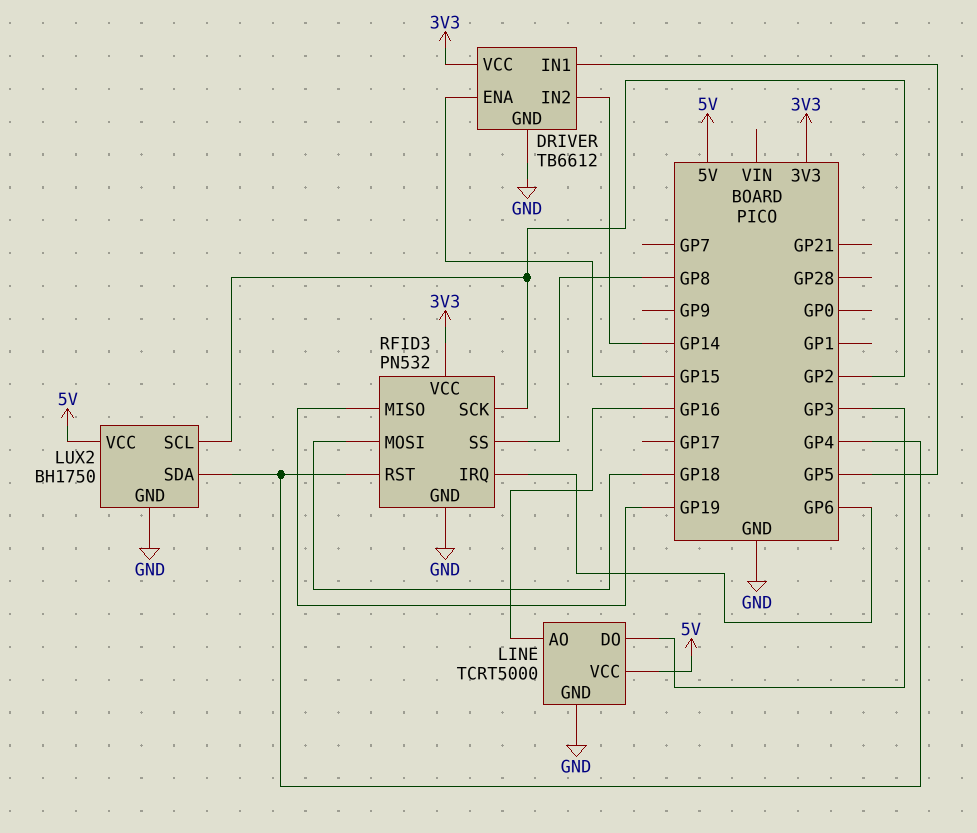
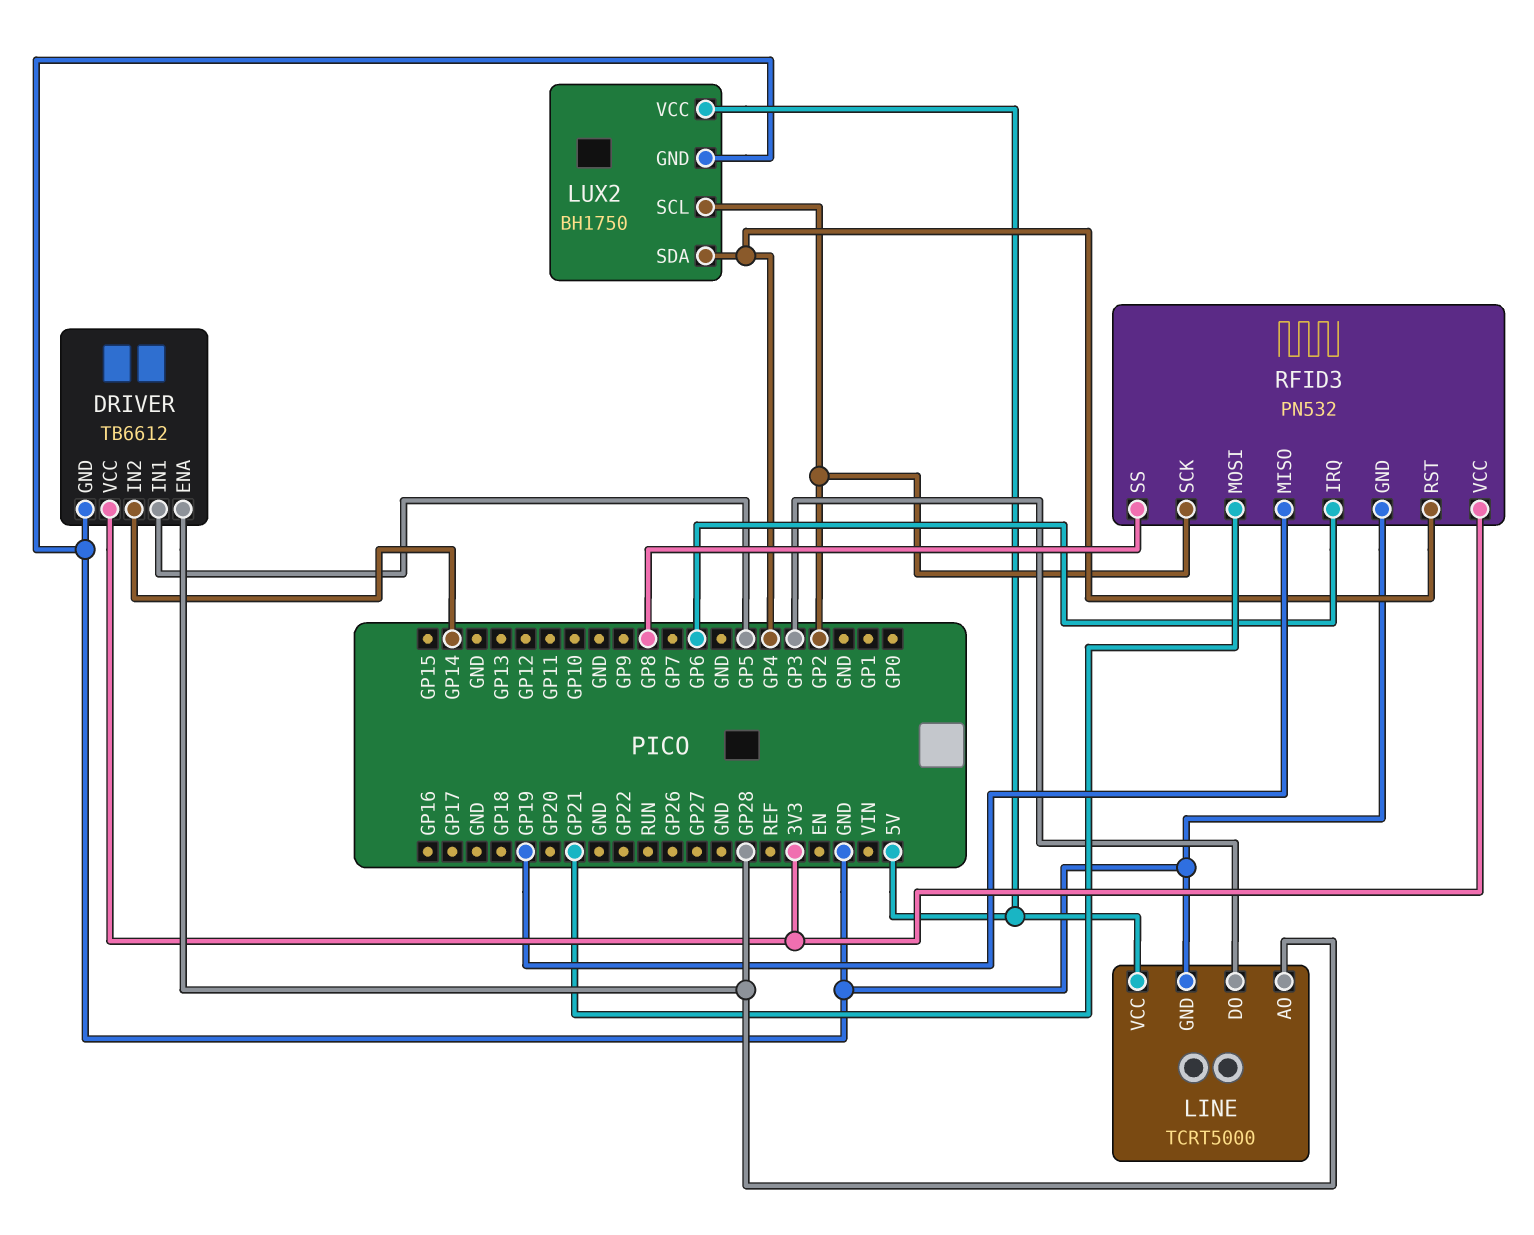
DRIVER pin ENA: GP15 -> GP28
LINE pin AO: GP16 -> GP28
RFID3 pin MOSI: GP18 -> GP21

